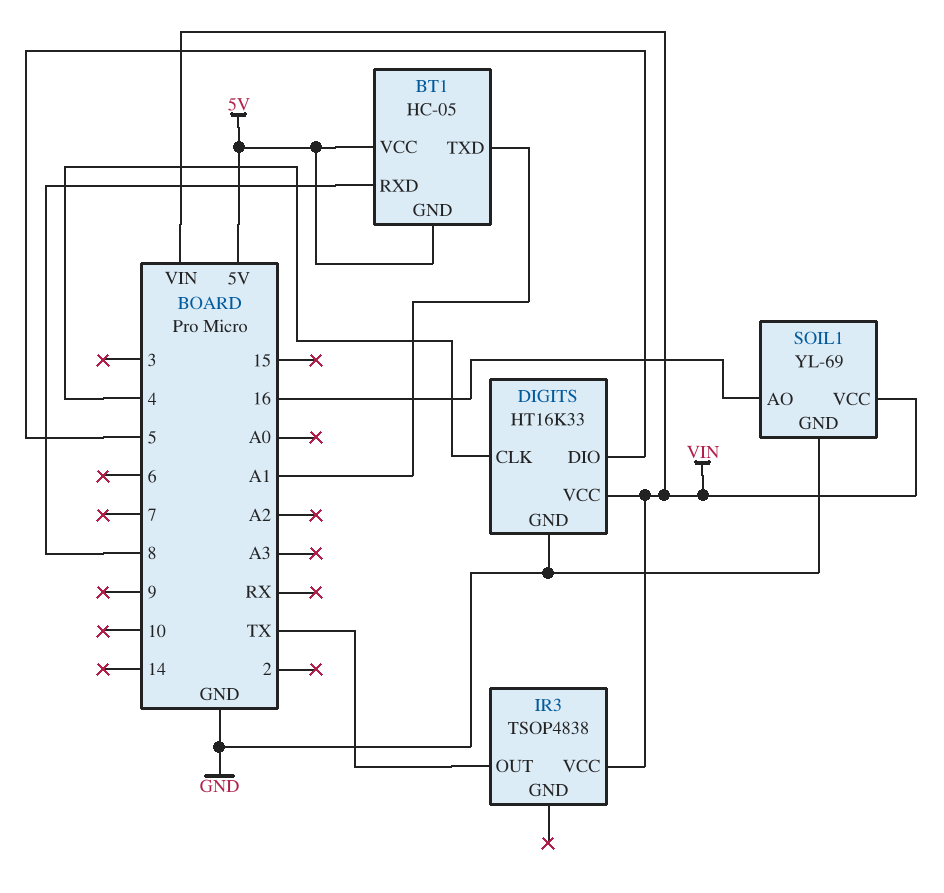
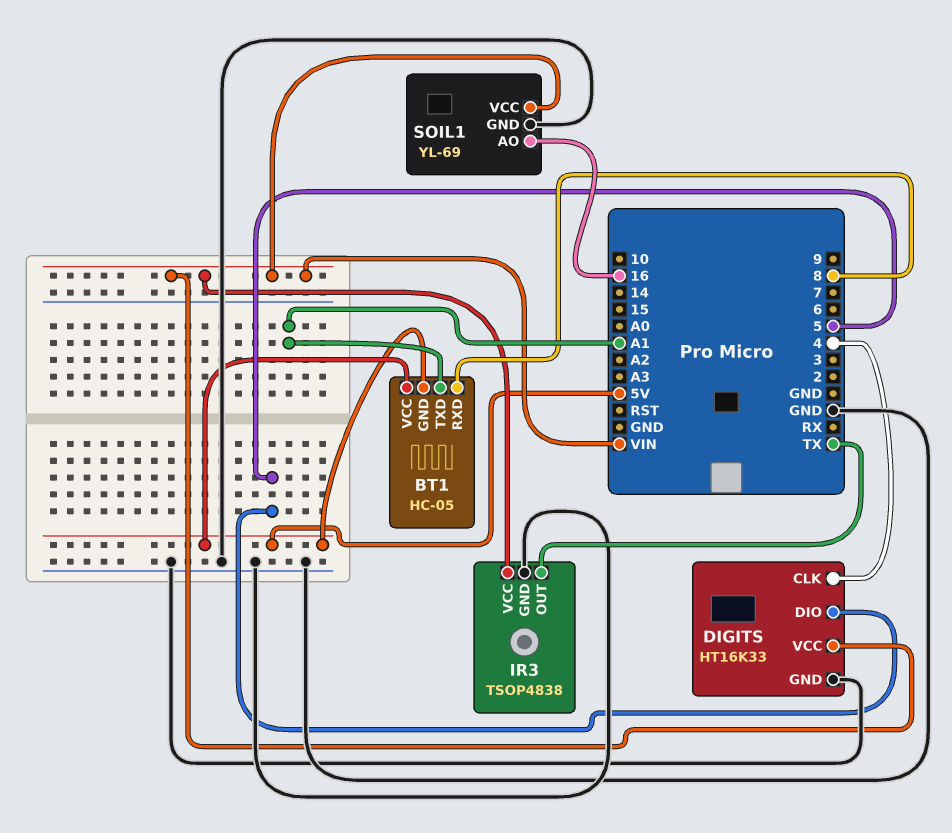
IR3 pin GND: none -> GND

